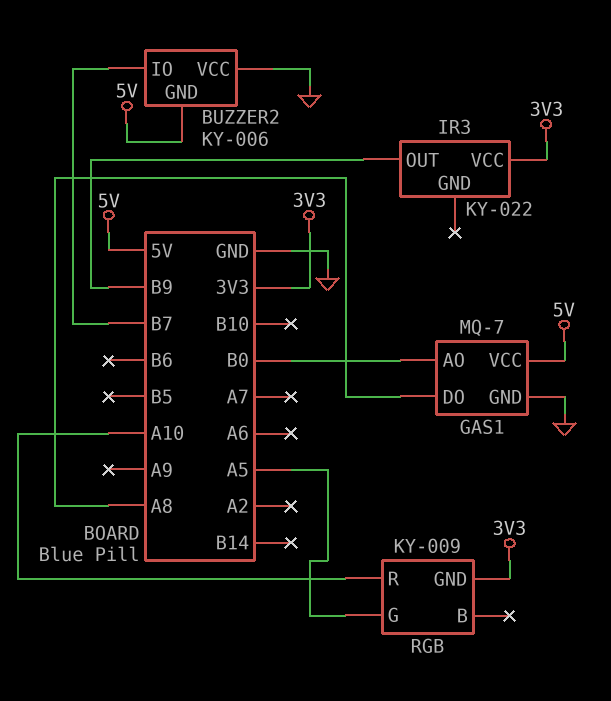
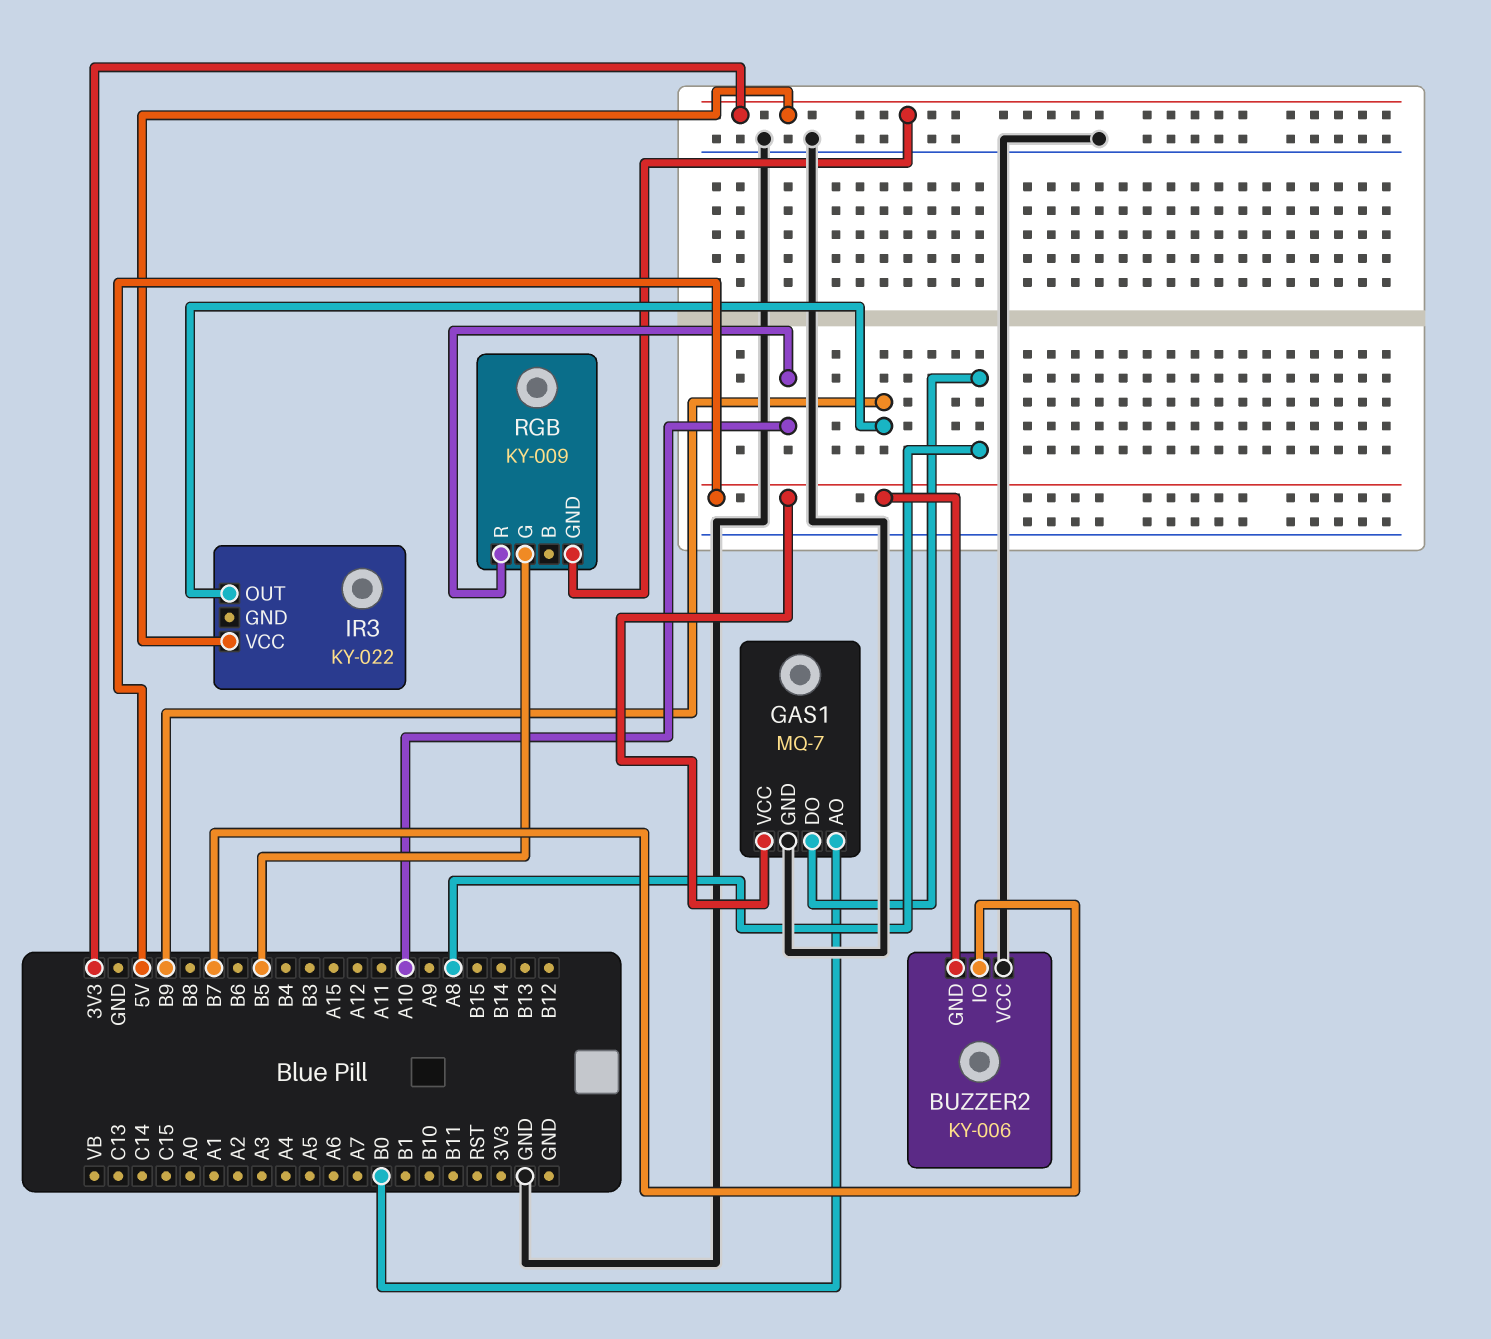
RGB pin G: A5 -> B5

